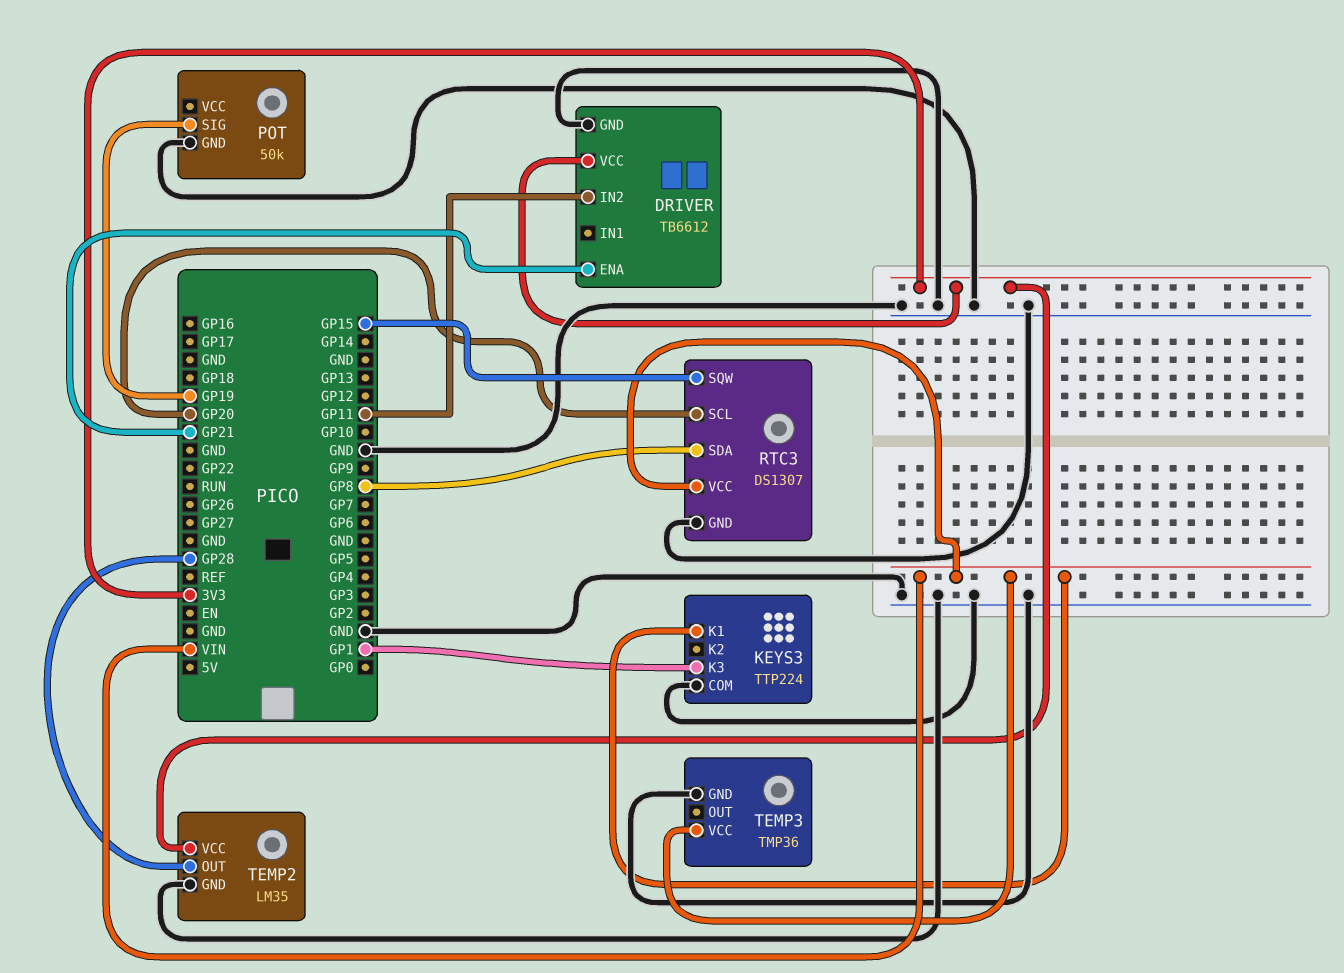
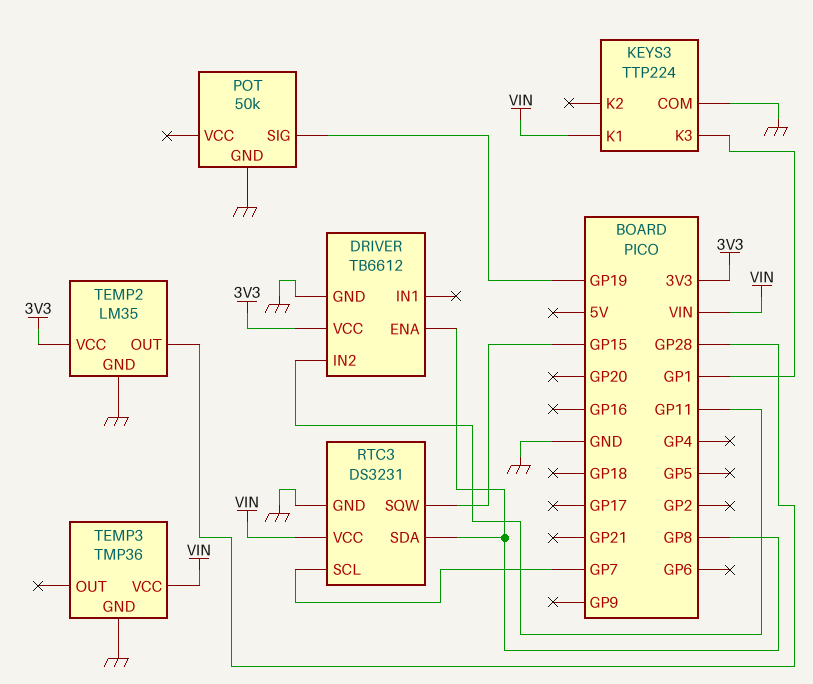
DRIVER pin ENA: GP21 -> GP8
RTC3: DS1307 -> DS3231
RTC3 pin SCL: GP20 -> GP7

